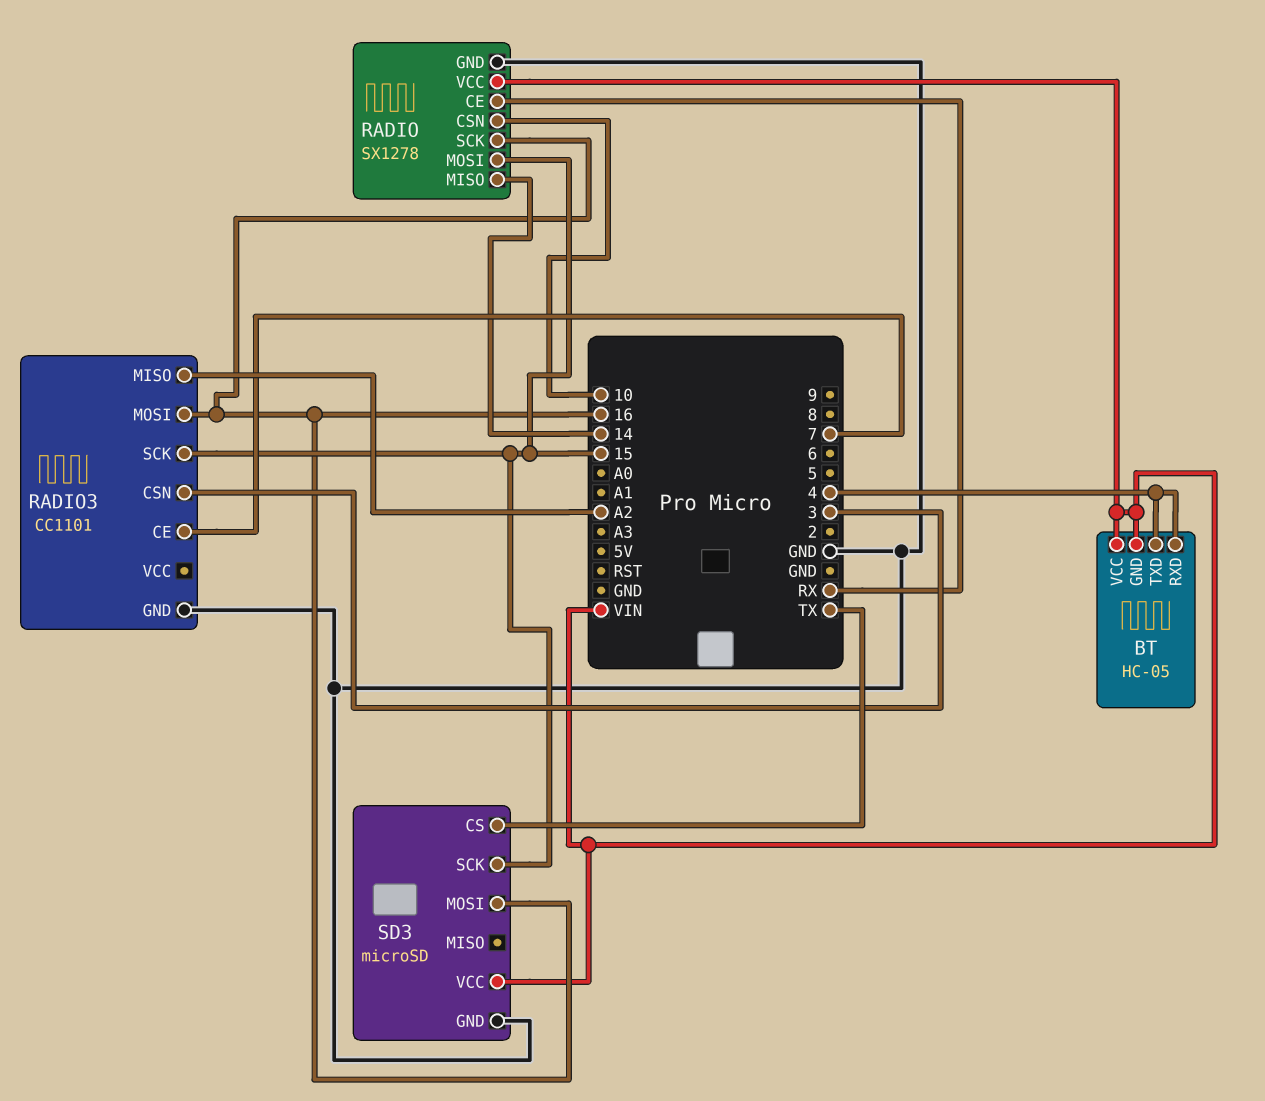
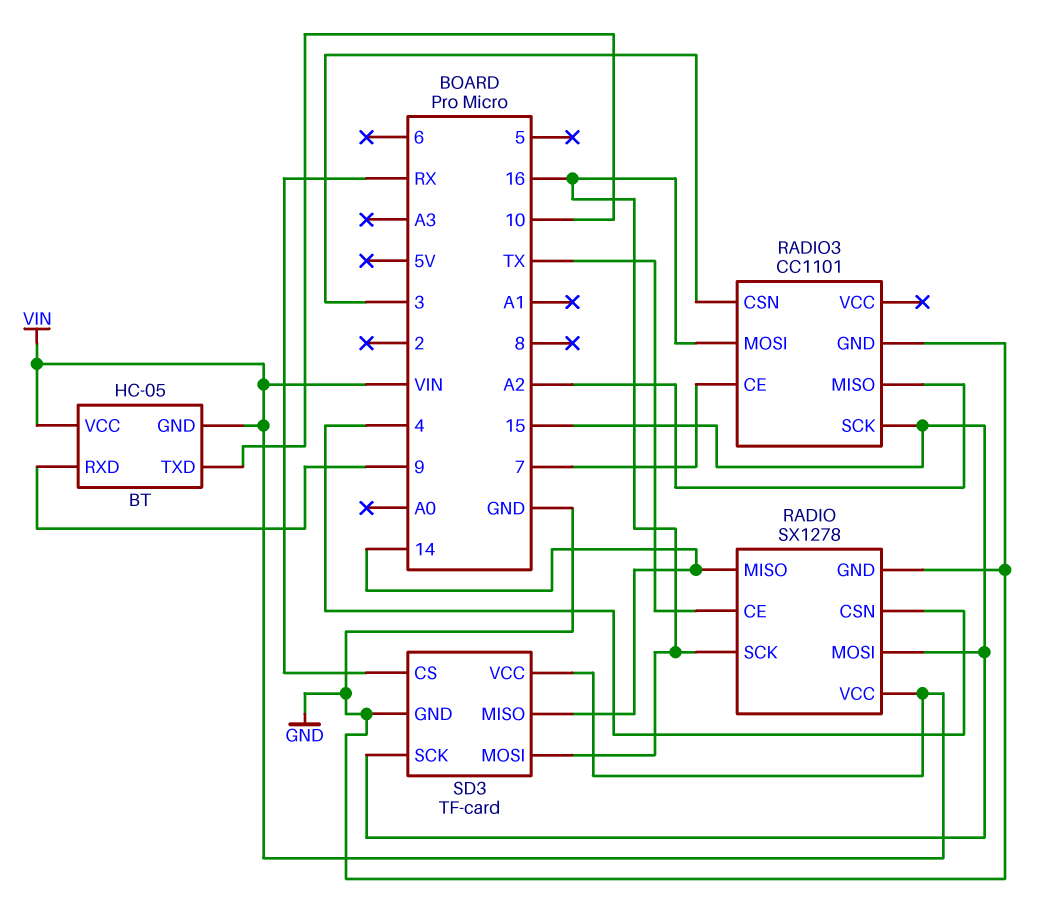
BT pin RXD: 4 -> 9
BT pin TXD: 4 -> 10
RADIO pin CE: RX -> TX
RADIO pin CSN: 10 -> 4
SD3: microSD -> TF-card
SD3 pin CS: TX -> RX
SD3 pin MISO: none -> 14

